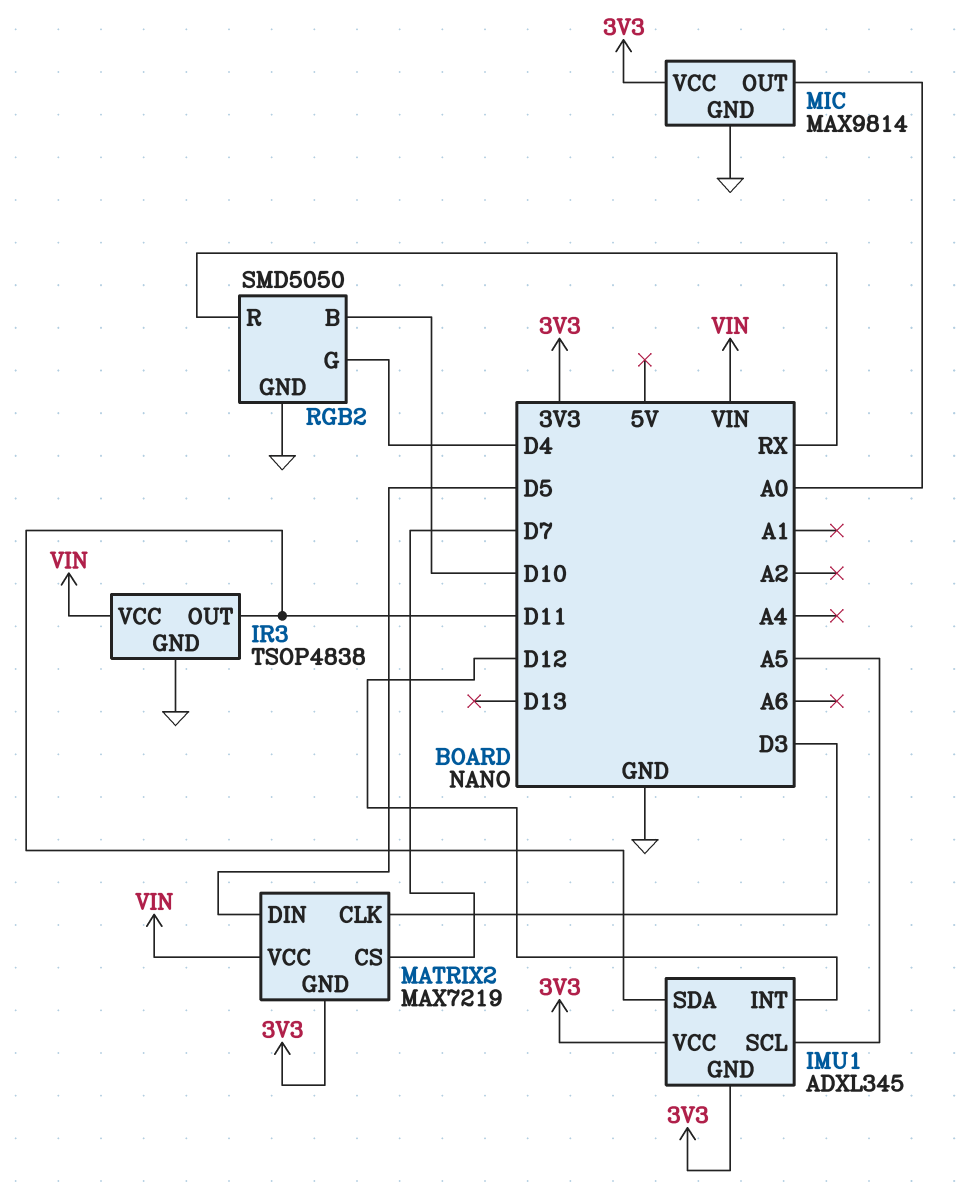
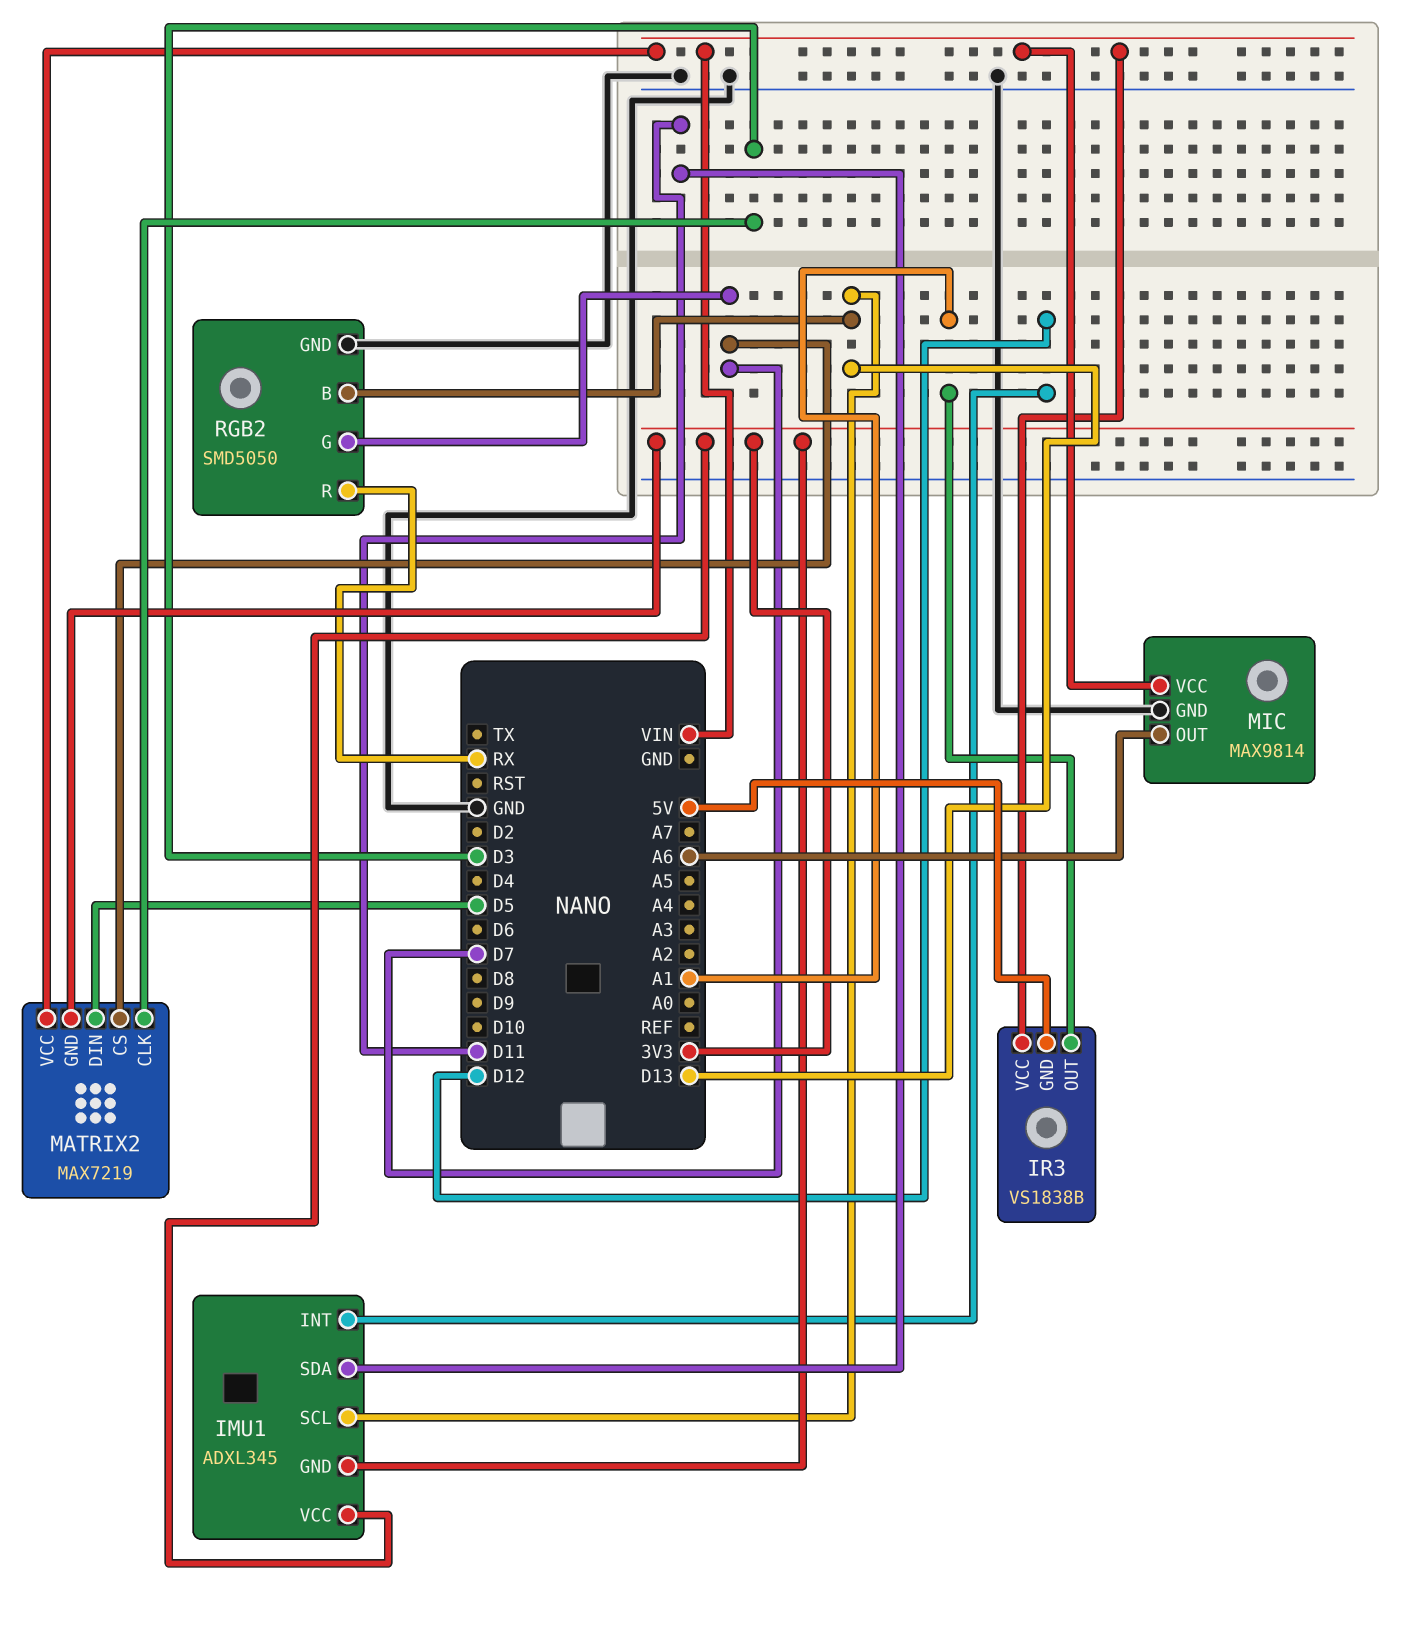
IMU1 pin SCL: A5 -> D13
IR3: TSOP4838 -> VS1838B
IR3 pin GND: GND -> 5V
IR3 pin OUT: D11 -> A1
MIC pin OUT: A0 -> A6
MIC pin VCC: 3V3 -> VIN
RGB2 pin B: D10 -> D13
RGB2 pin G: D4 -> D7

